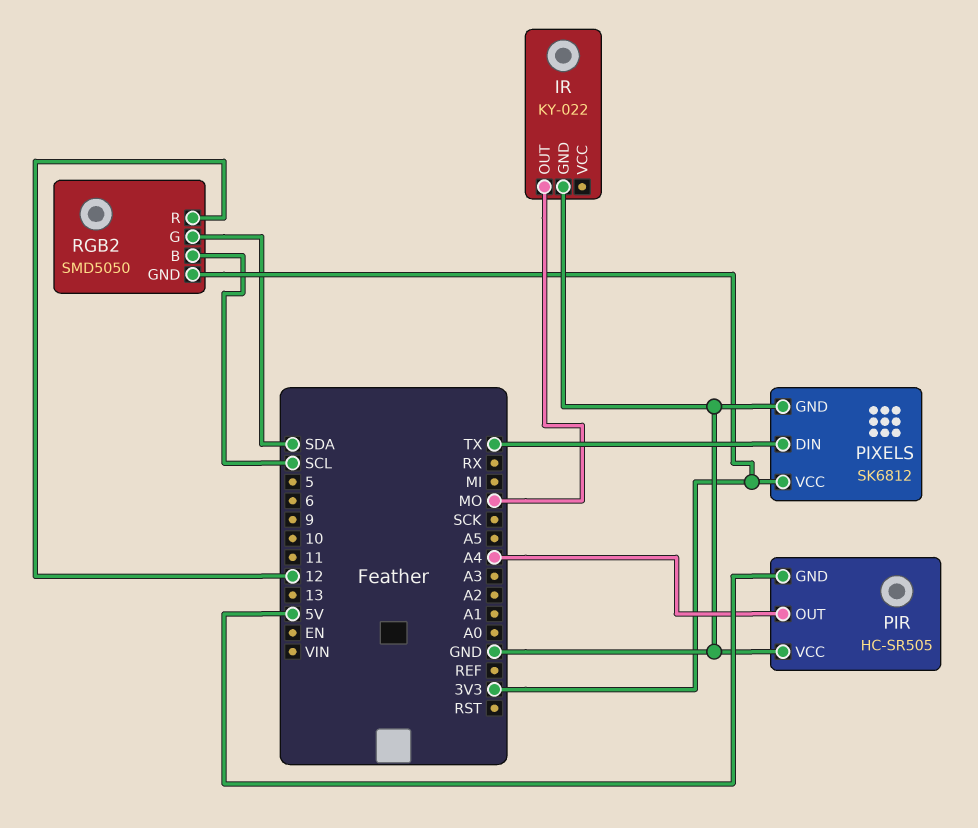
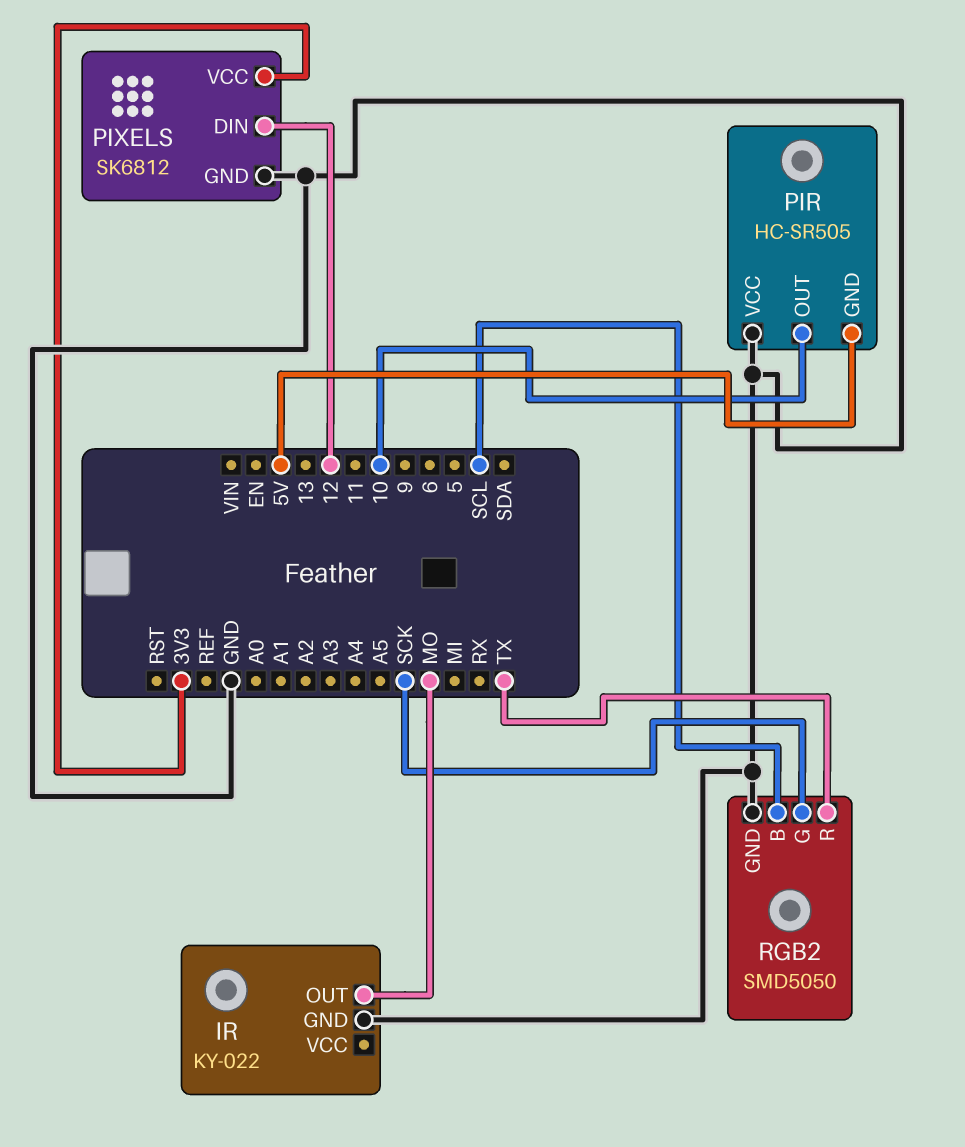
PIR pin OUT: A4 -> 10
PIXELS pin DIN: TX -> 12
RGB2 pin G: SDA -> SCK
RGB2 pin GND: 3V3 -> GND
RGB2 pin R: 12 -> TX

